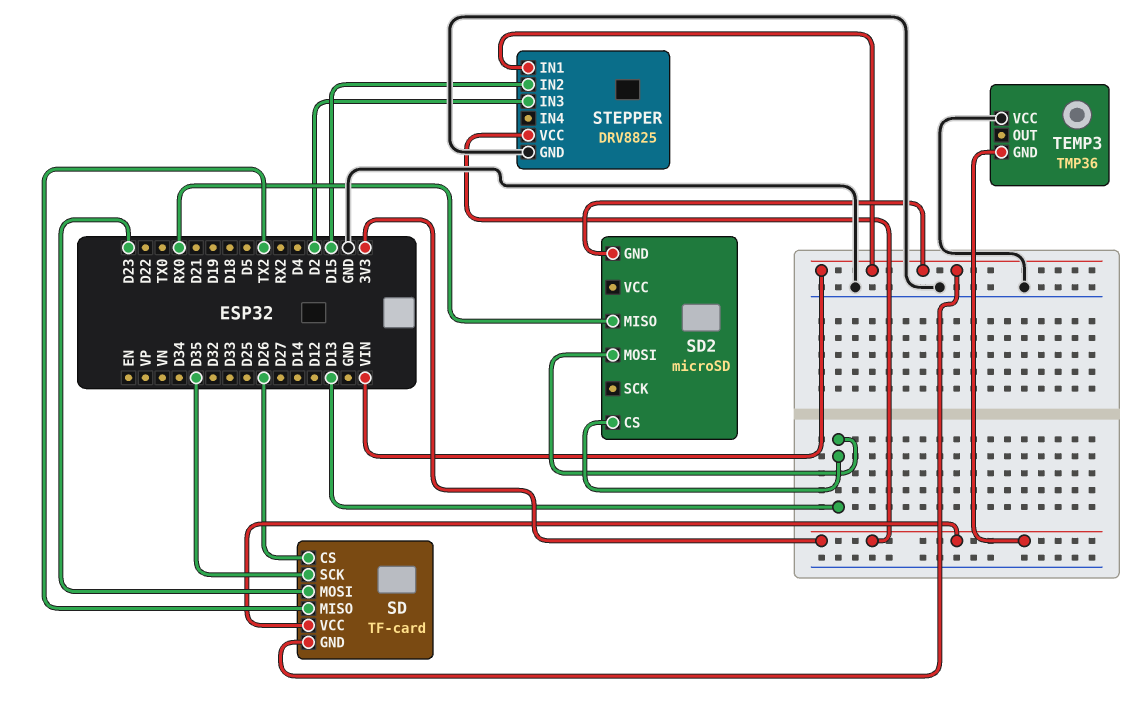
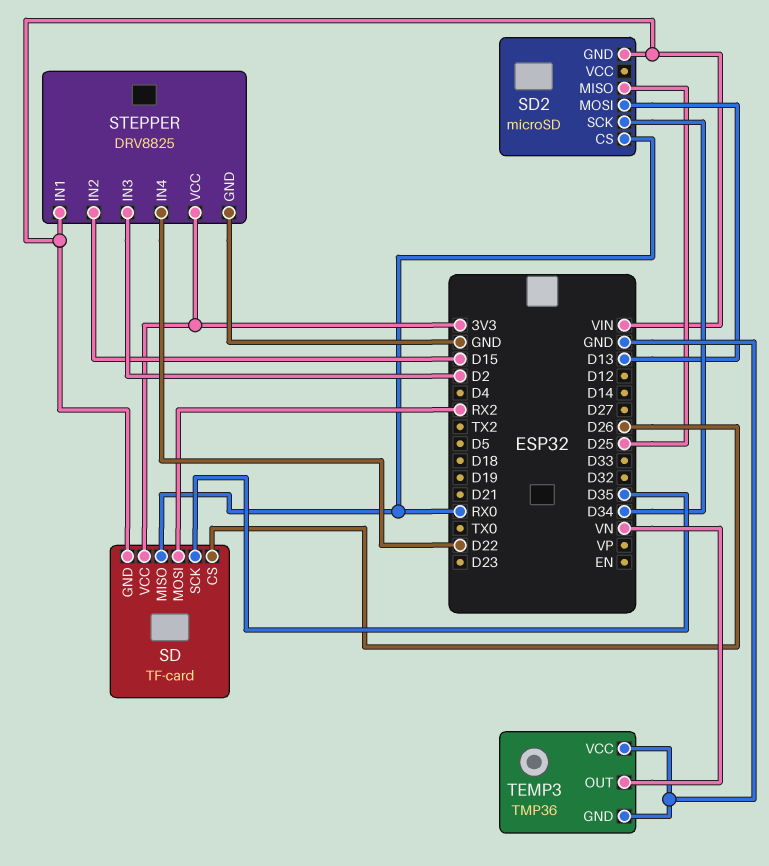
SD pin MISO: TX2 -> RX0
SD pin MOSI: D23 -> RX2
SD2 pin CS: D13 -> RX0
SD2 pin MISO: RX0 -> D25
SD2 pin SCK: none -> D34
STEPPER pin IN4: none -> D22
TEMP3 pin GND: 3V3 -> GND
TEMP3 pin OUT: none -> VN

